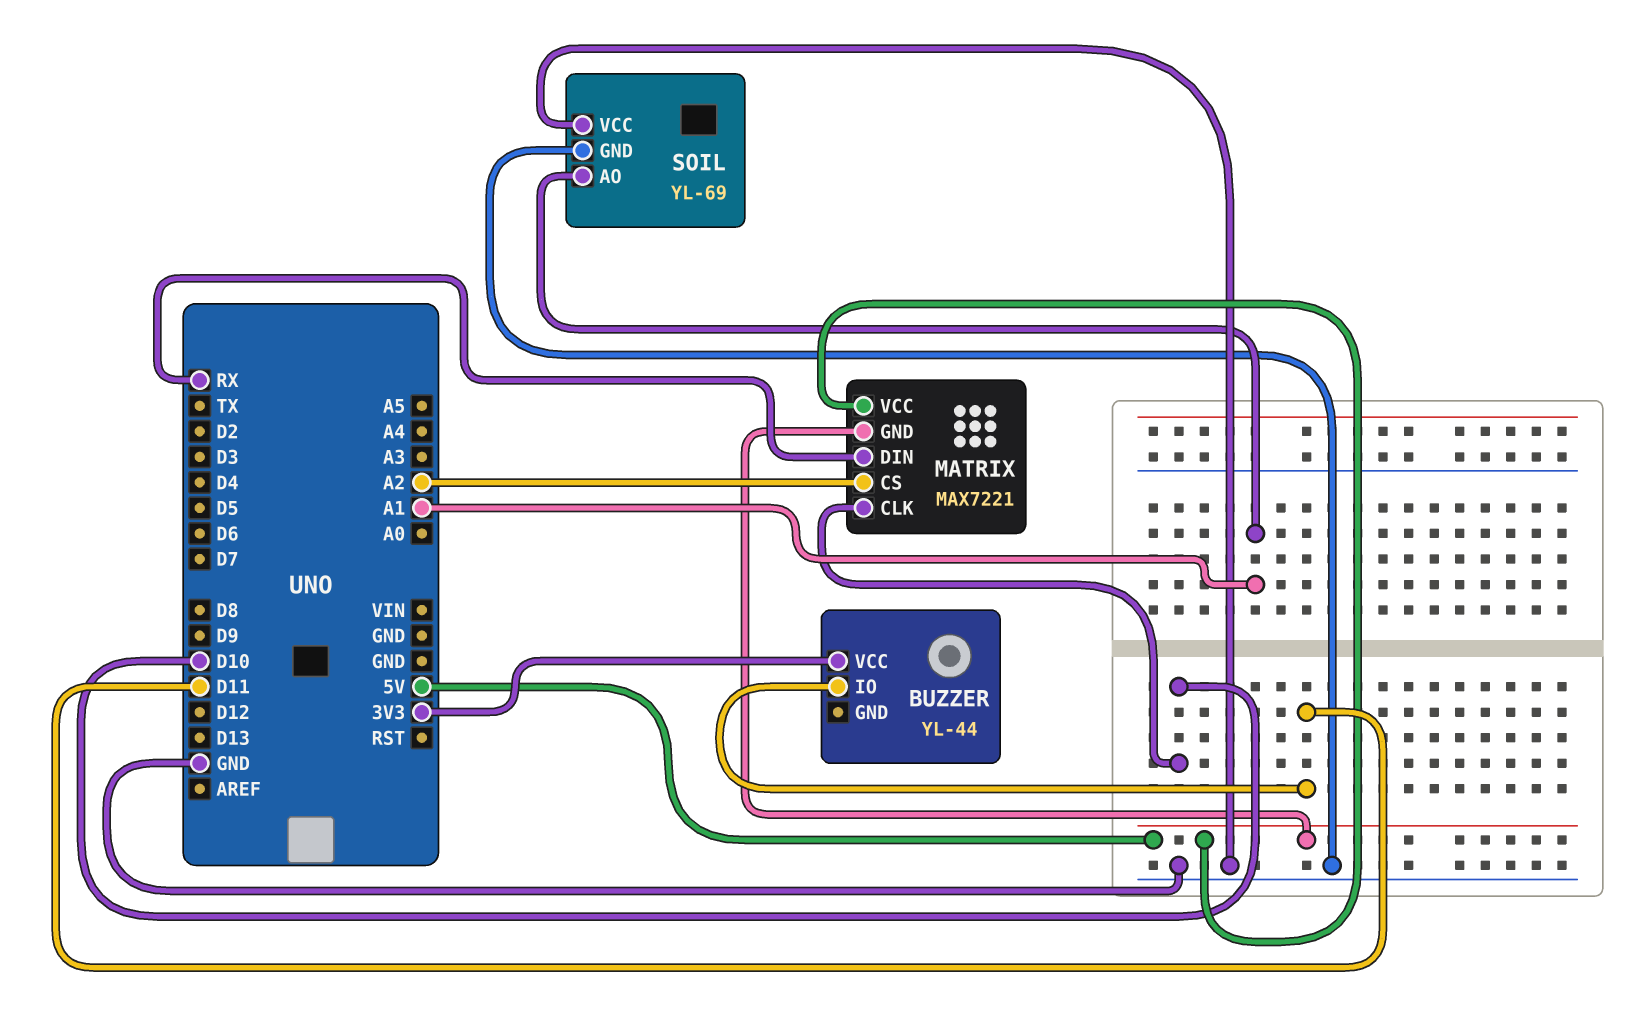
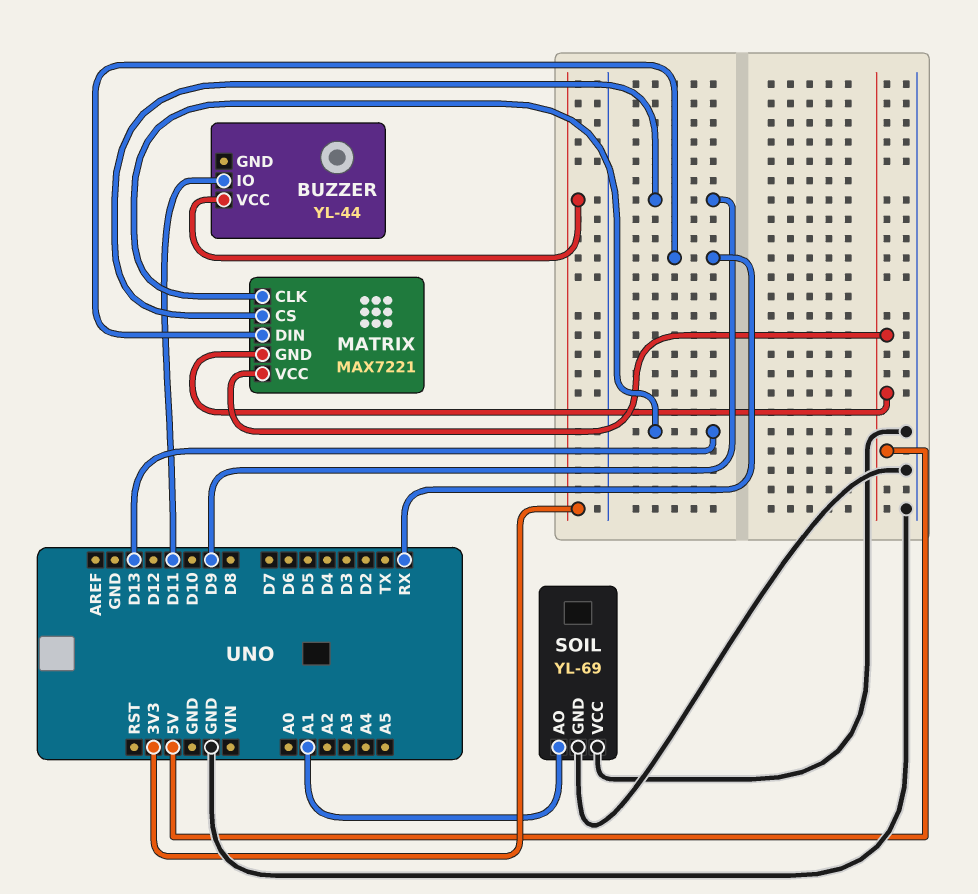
MATRIX pin CLK: D10 -> D13
MATRIX pin CS: A2 -> D9

